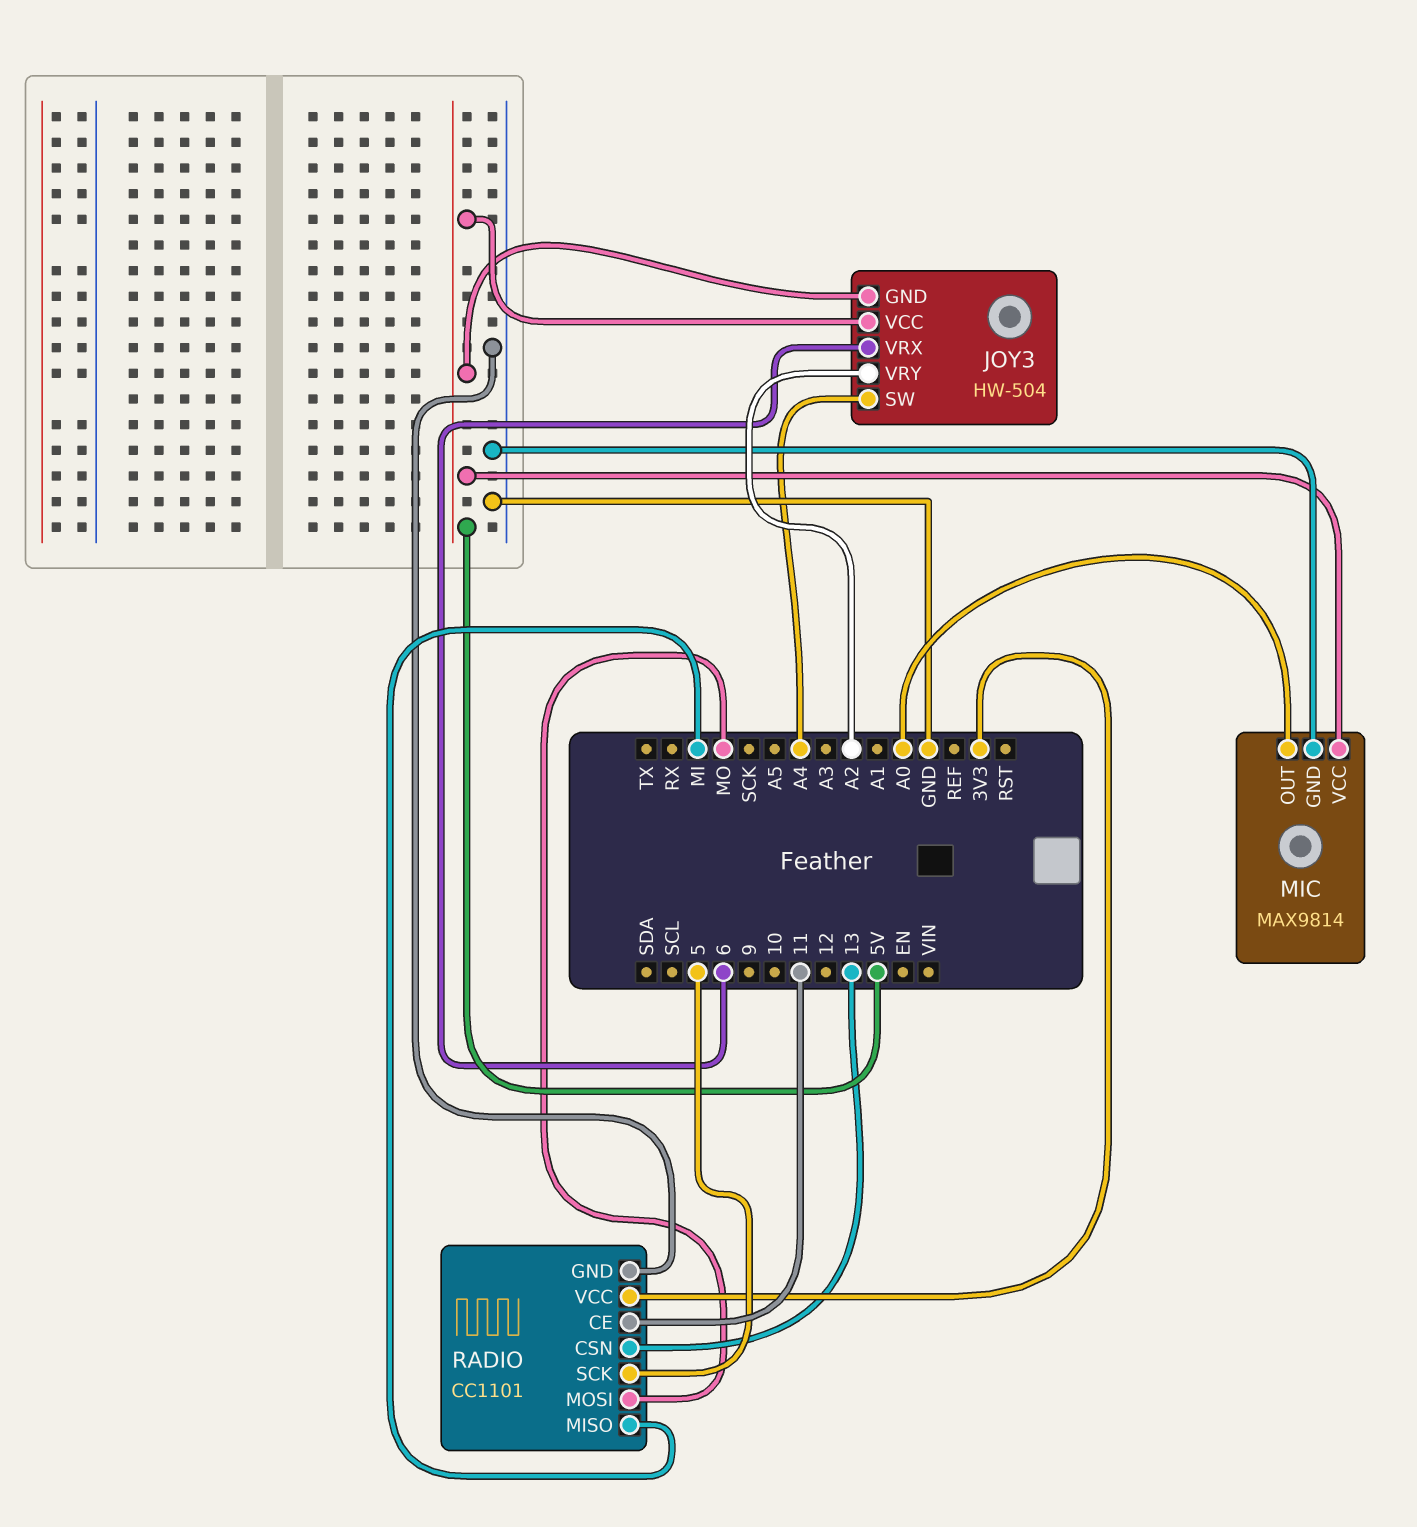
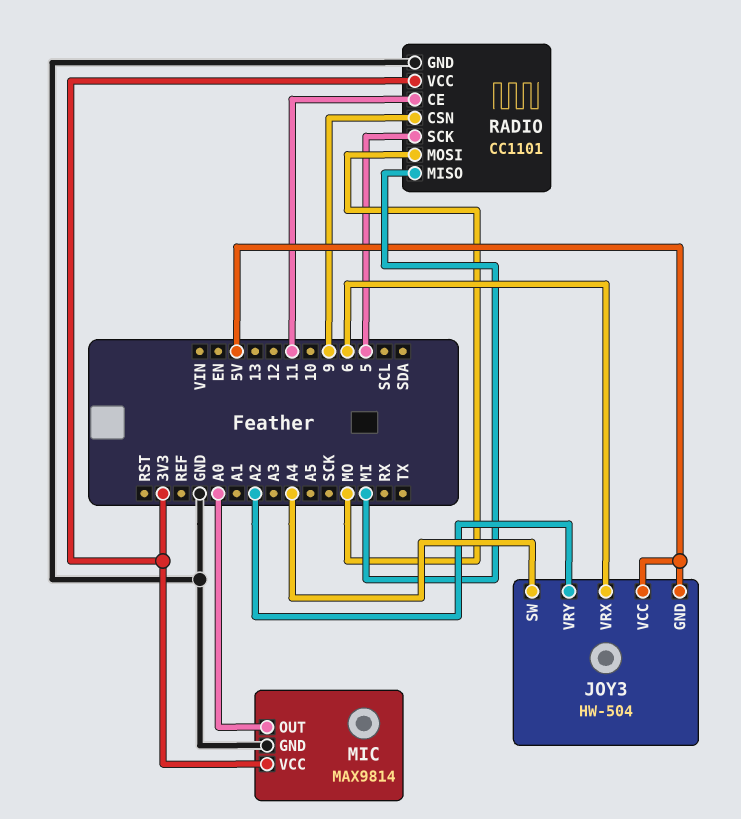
MIC pin VCC: 5V -> 3V3
RADIO pin CSN: 13 -> 9

